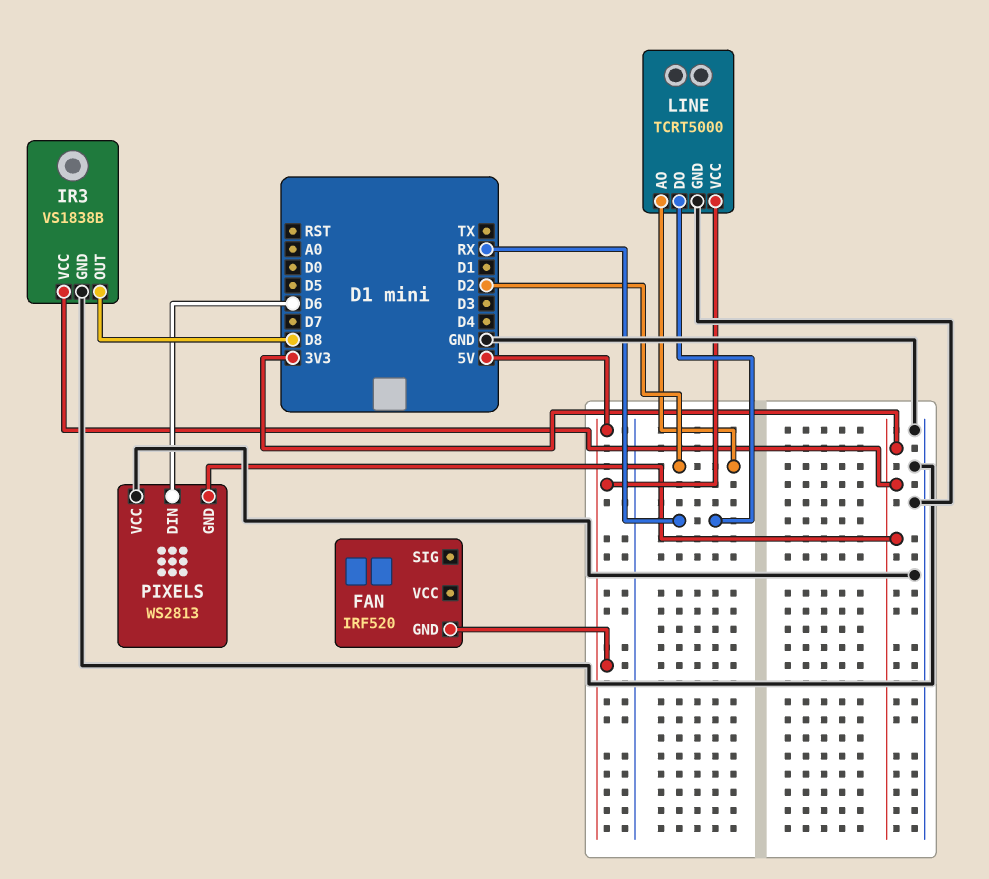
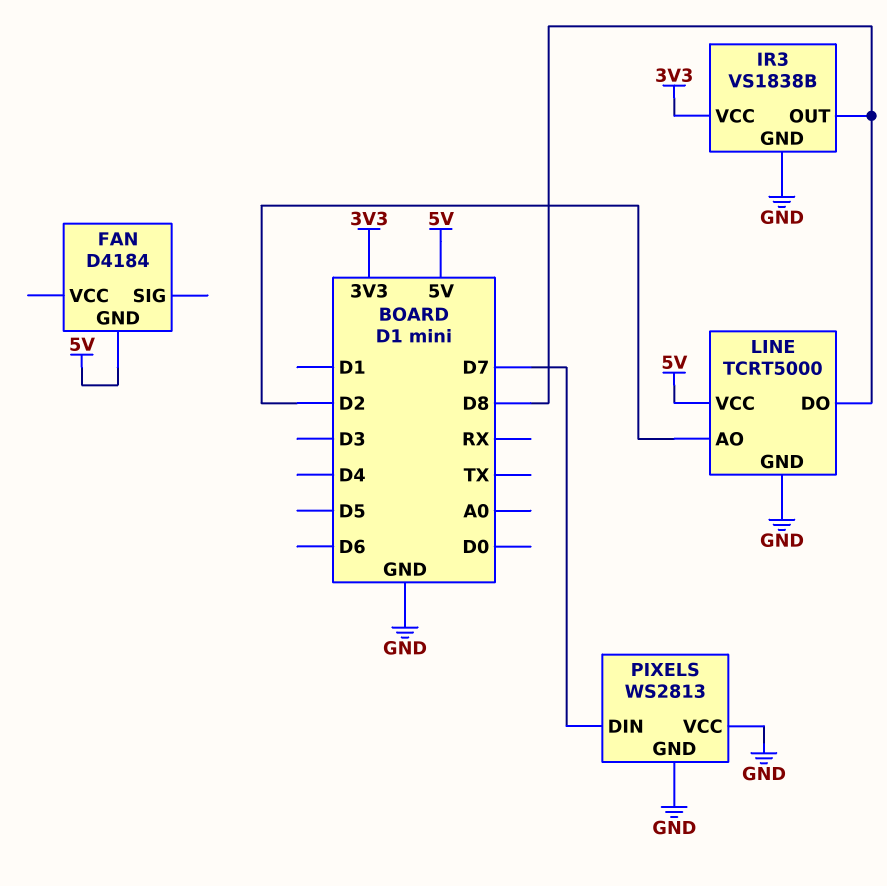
FAN: IRF520 -> D4184
LINE pin DO: RX -> D8
PIXELS pin DIN: D6 -> D7
PIXELS pin GND: 3V3 -> GND

